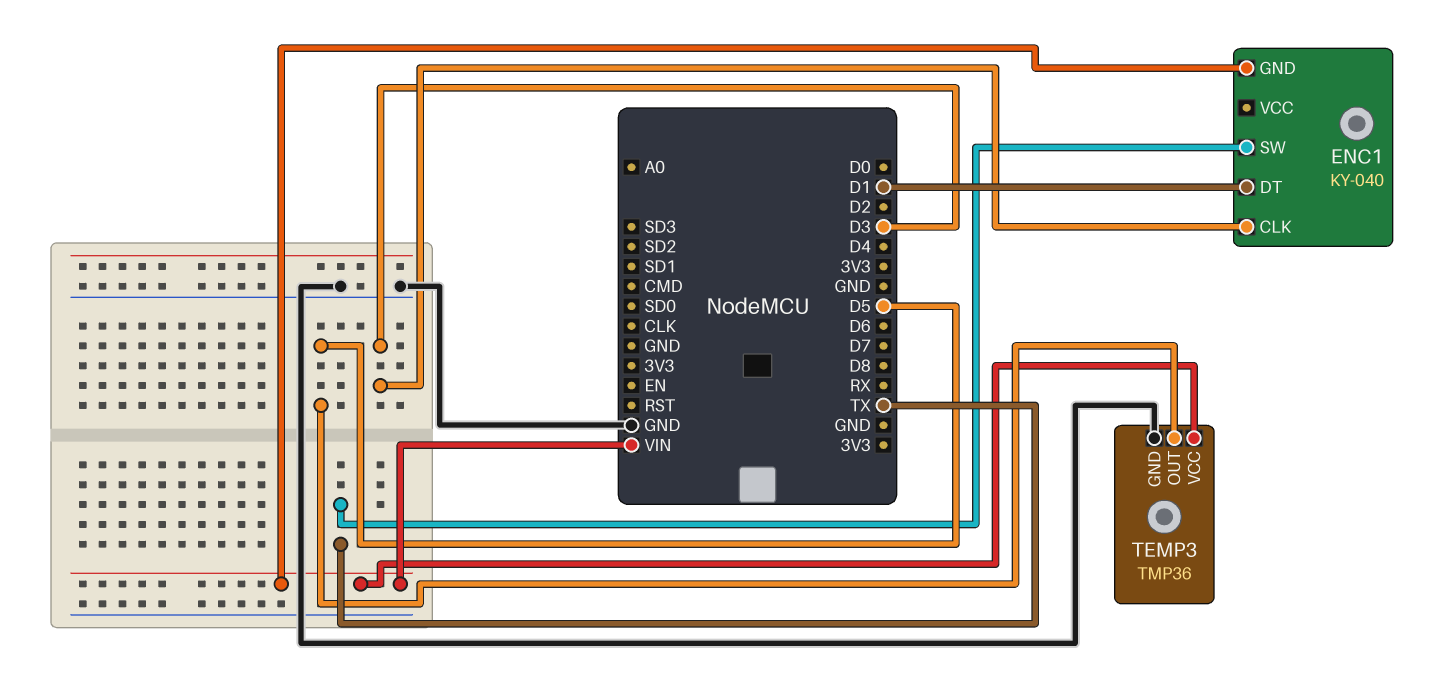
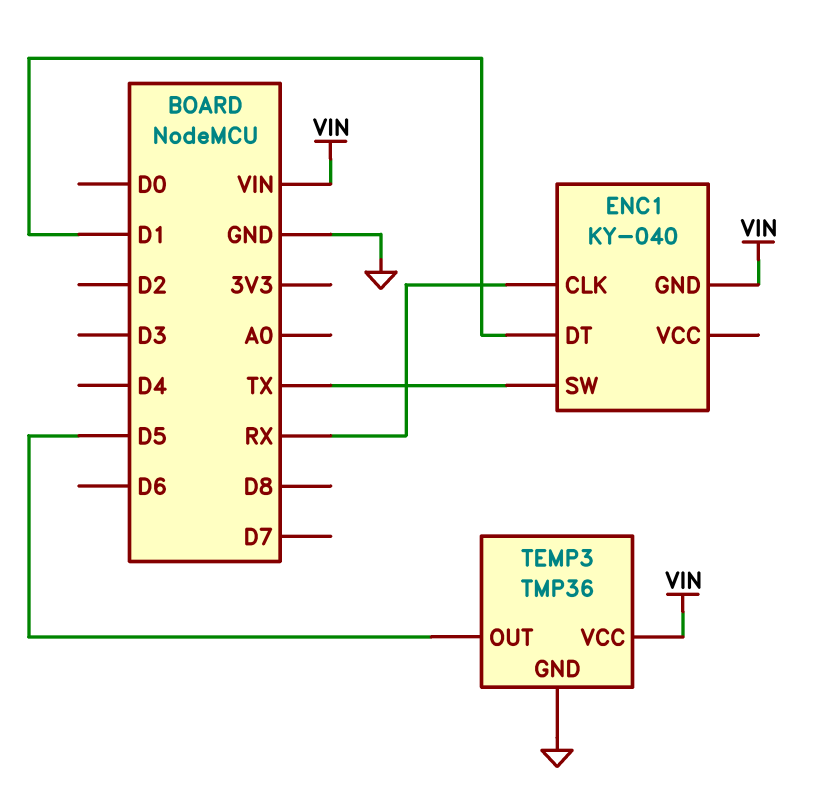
ENC1 pin CLK: D3 -> RX

